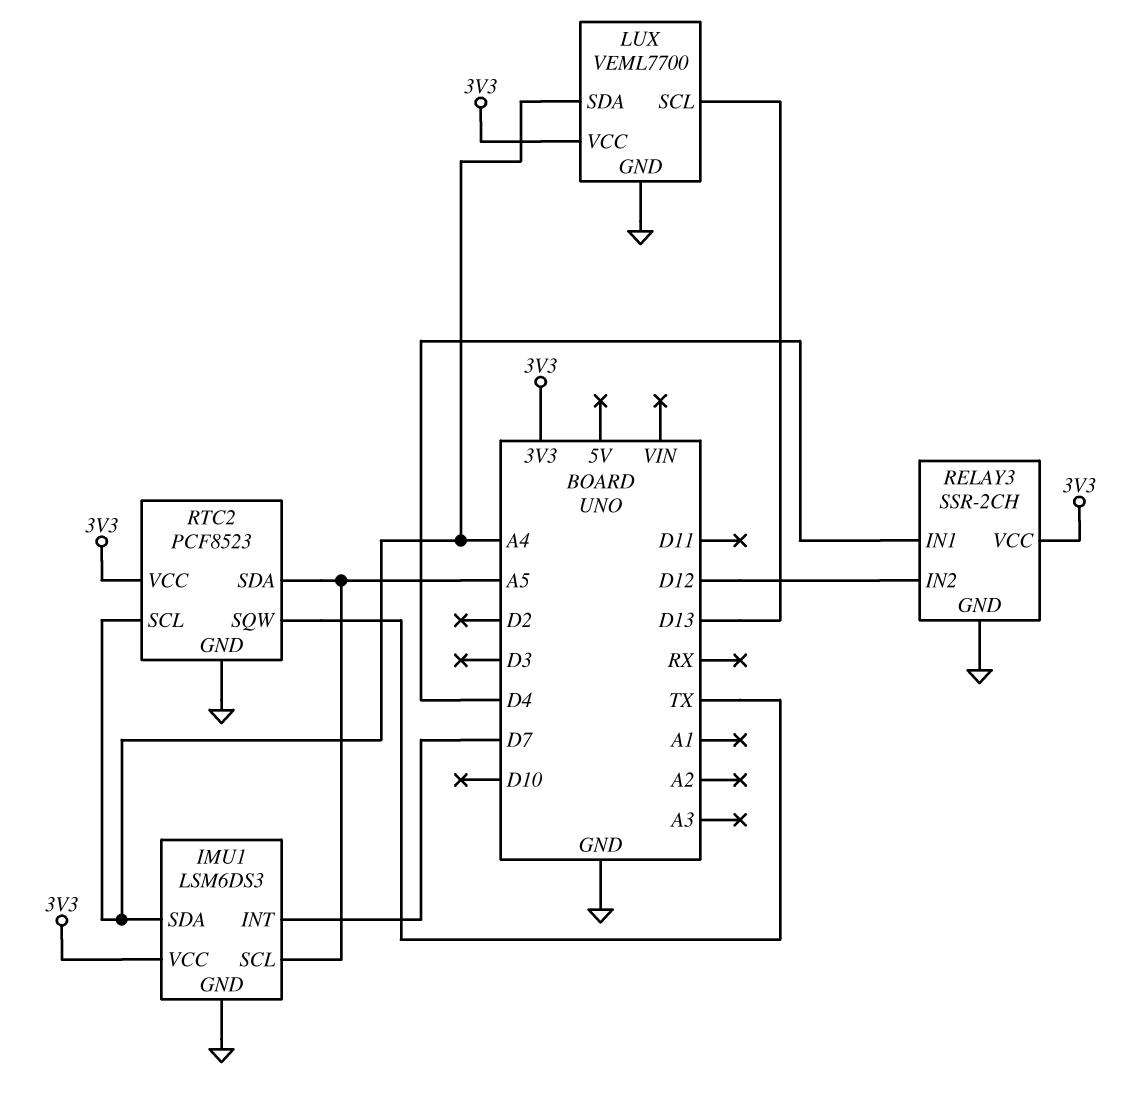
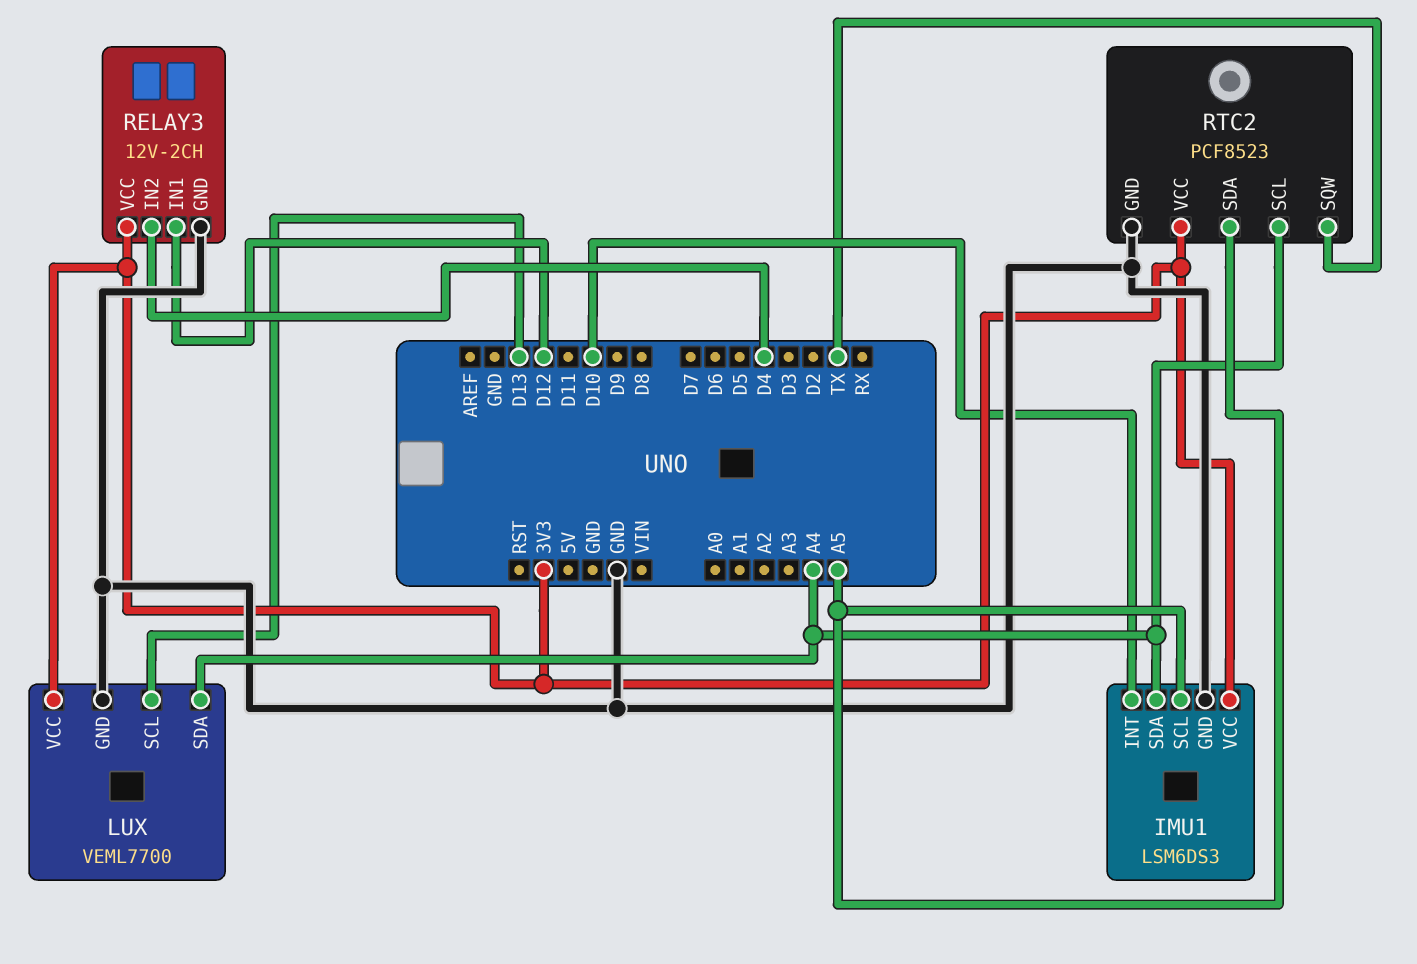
IMU1 pin INT: D7 -> D10
RELAY3: SSR-2CH -> 12V-2CH
RELAY3 pin IN1: D4 -> D12
RELAY3 pin IN2: D12 -> D4

